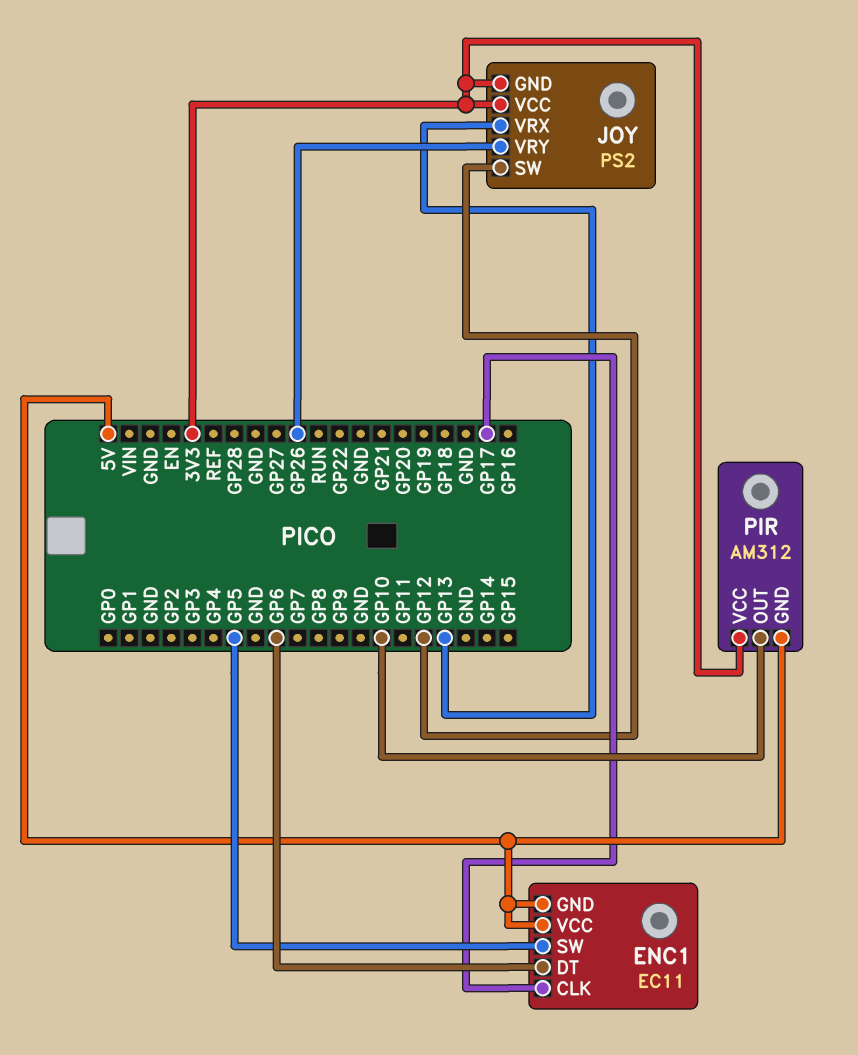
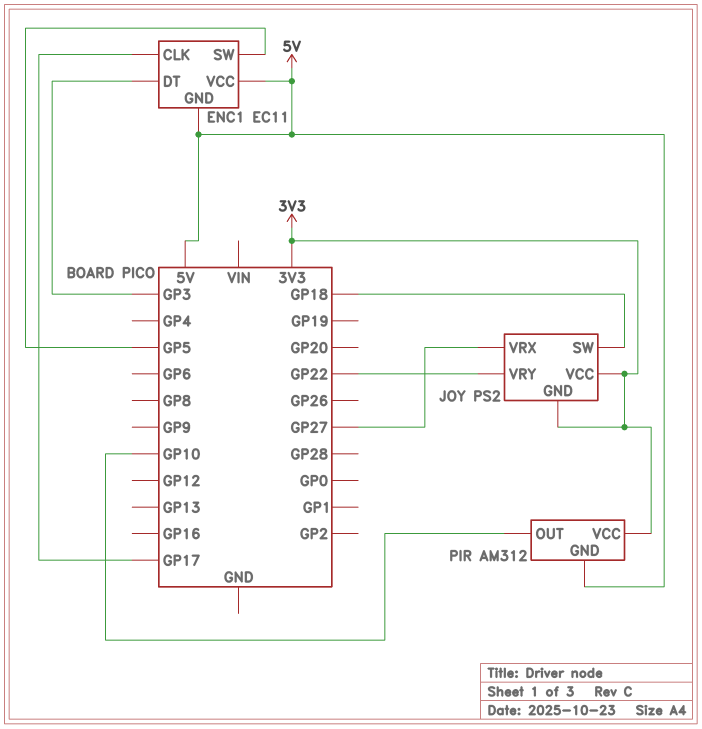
ENC1 pin DT: GP6 -> GP3
JOY pin SW: GP12 -> GP18
JOY pin VRX: GP13 -> GP27
JOY pin VRY: GP26 -> GP22

